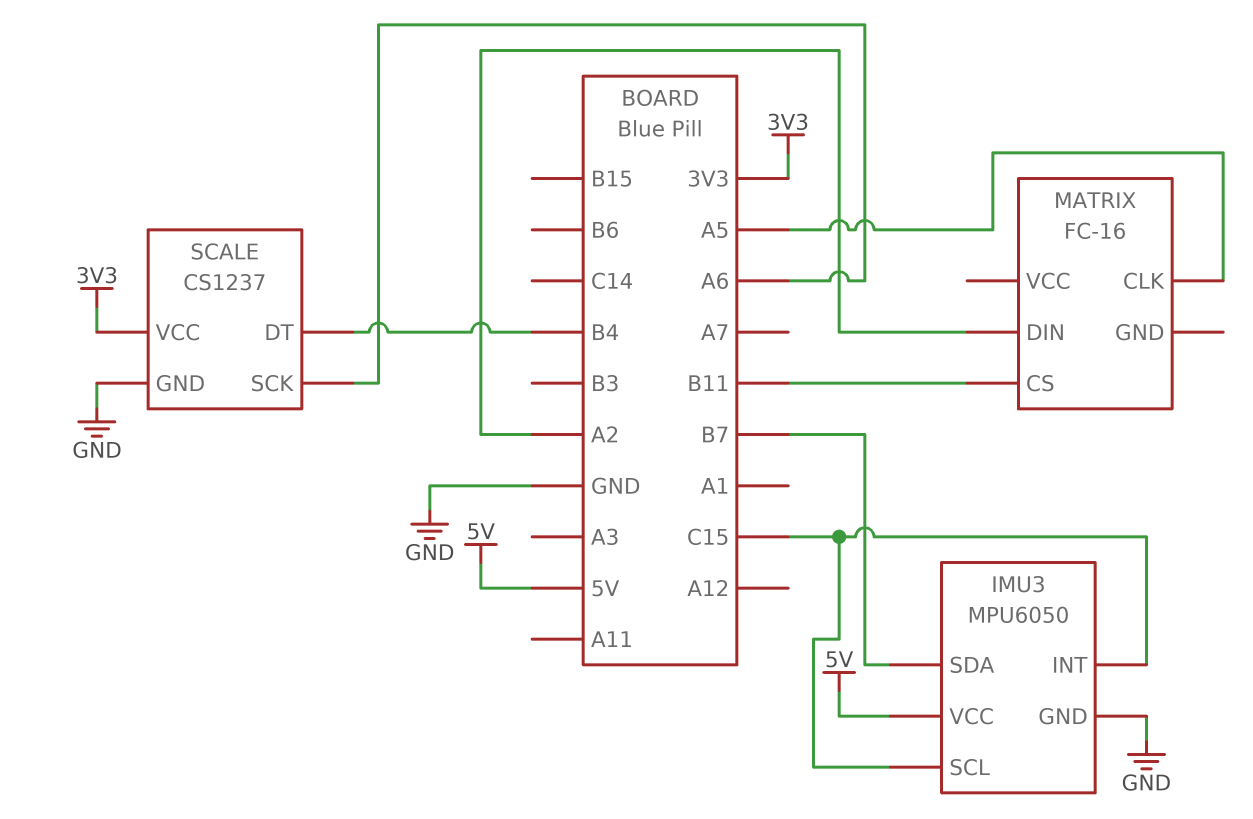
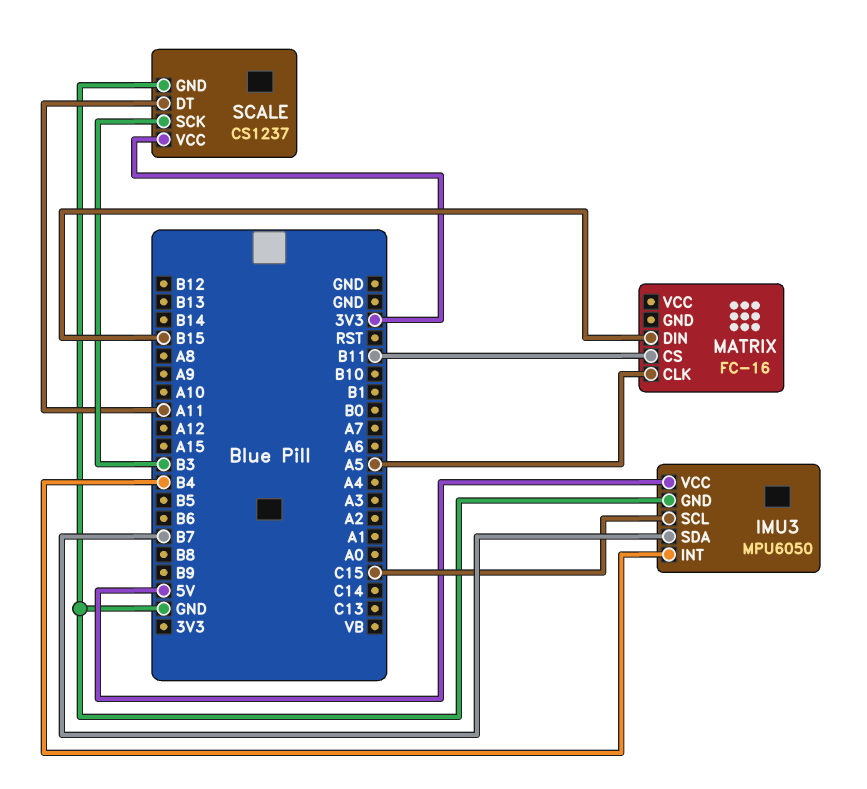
IMU3 pin INT: C15 -> B4
MATRIX pin DIN: A2 -> B15
SCALE pin DT: B4 -> A11
SCALE pin SCK: A6 -> B3

